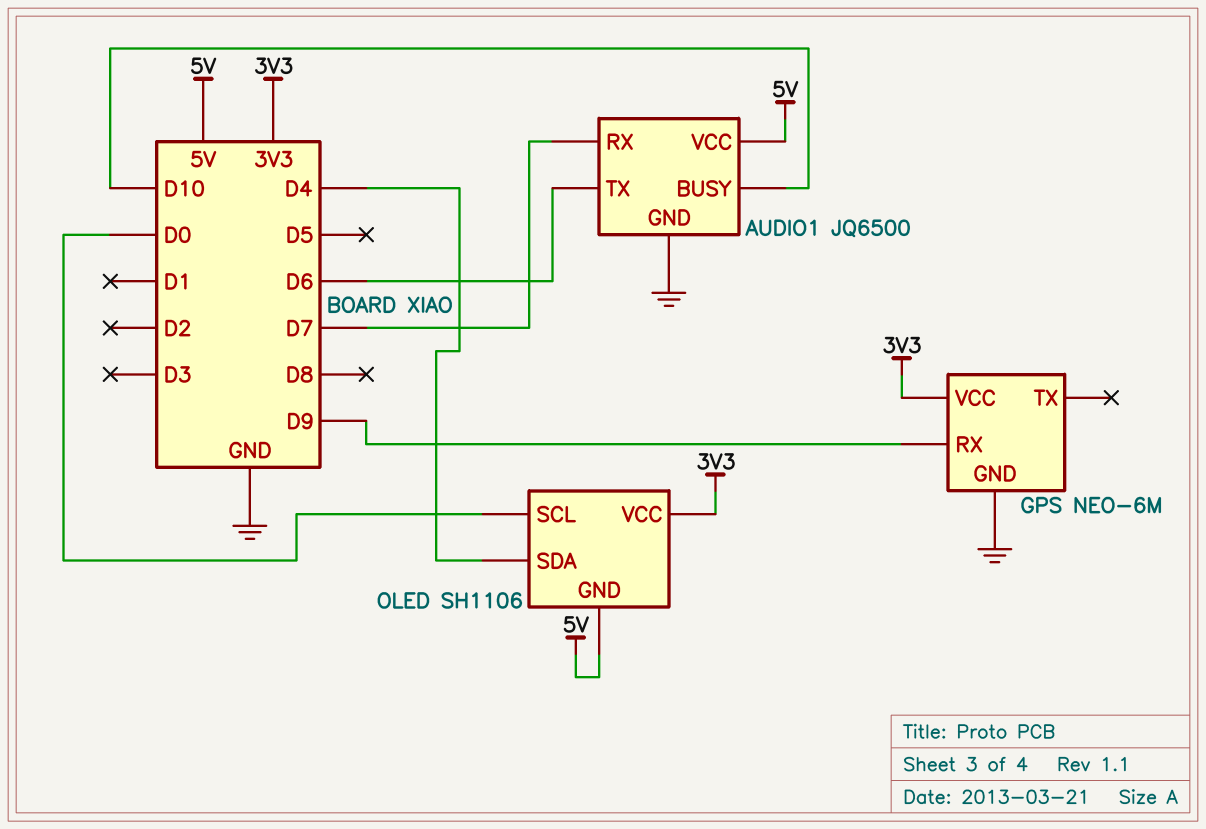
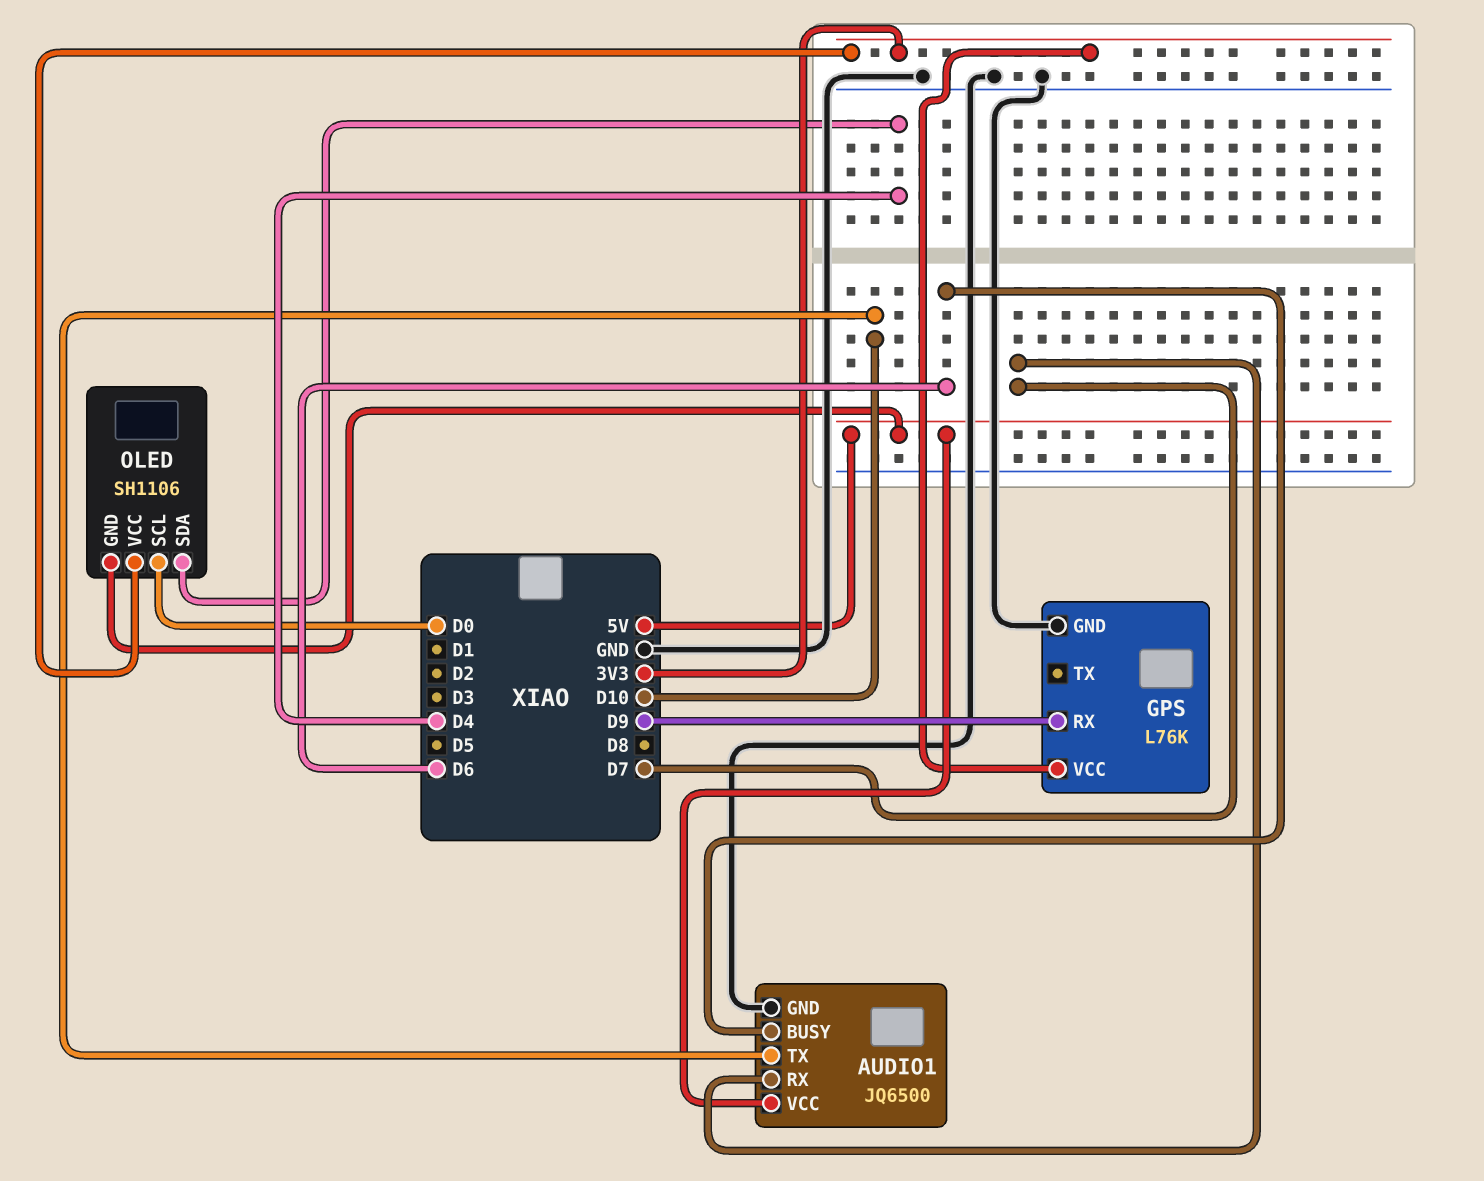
AUDIO1 pin BUSY: D10 -> D6
AUDIO1 pin TX: D6 -> D10
GPS: NEO-6M -> L76K

